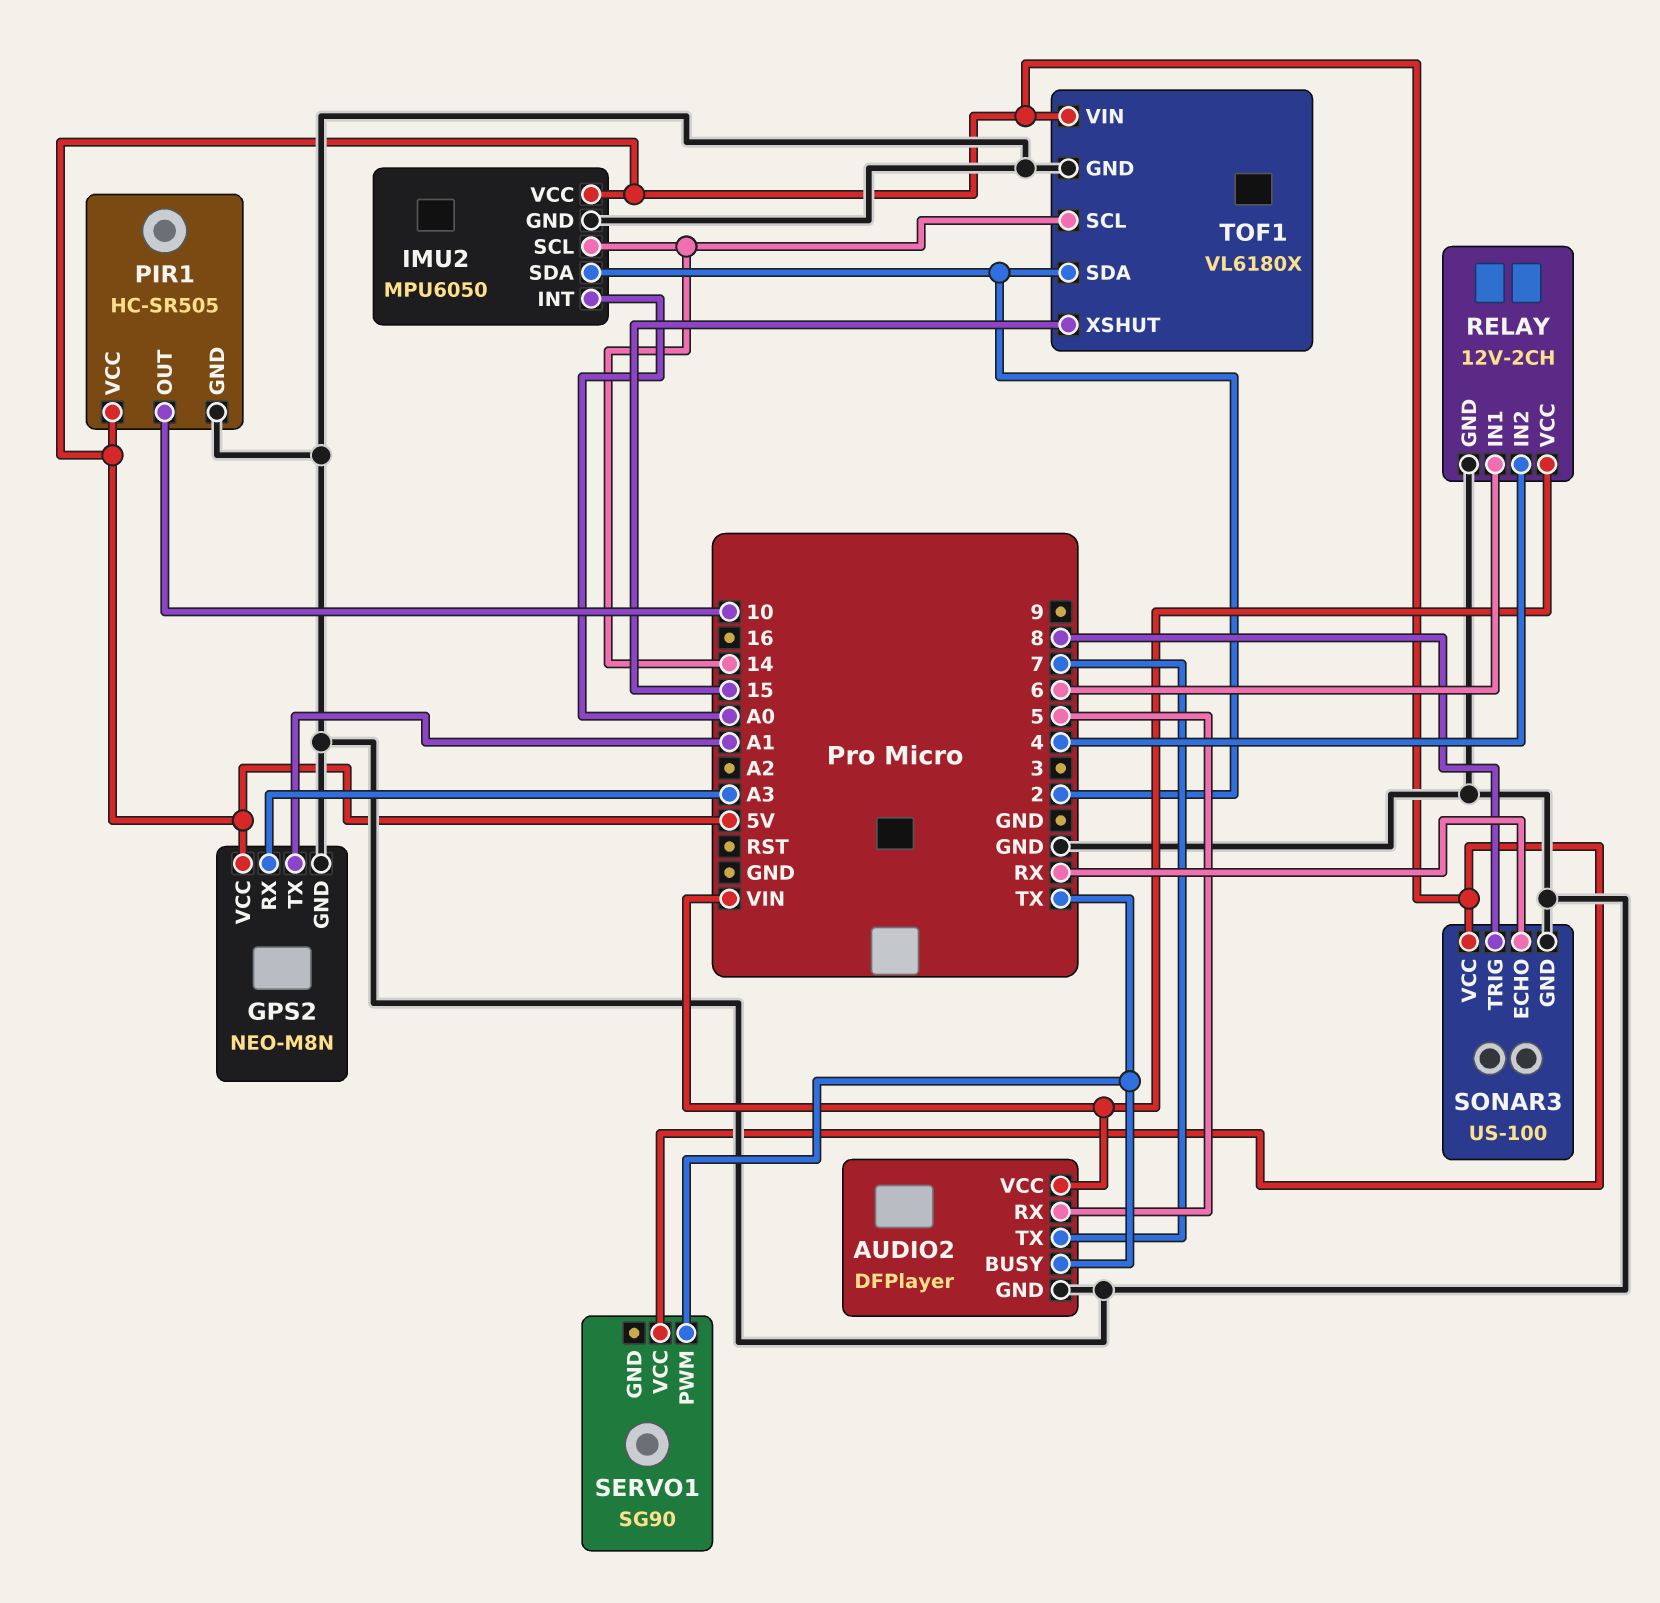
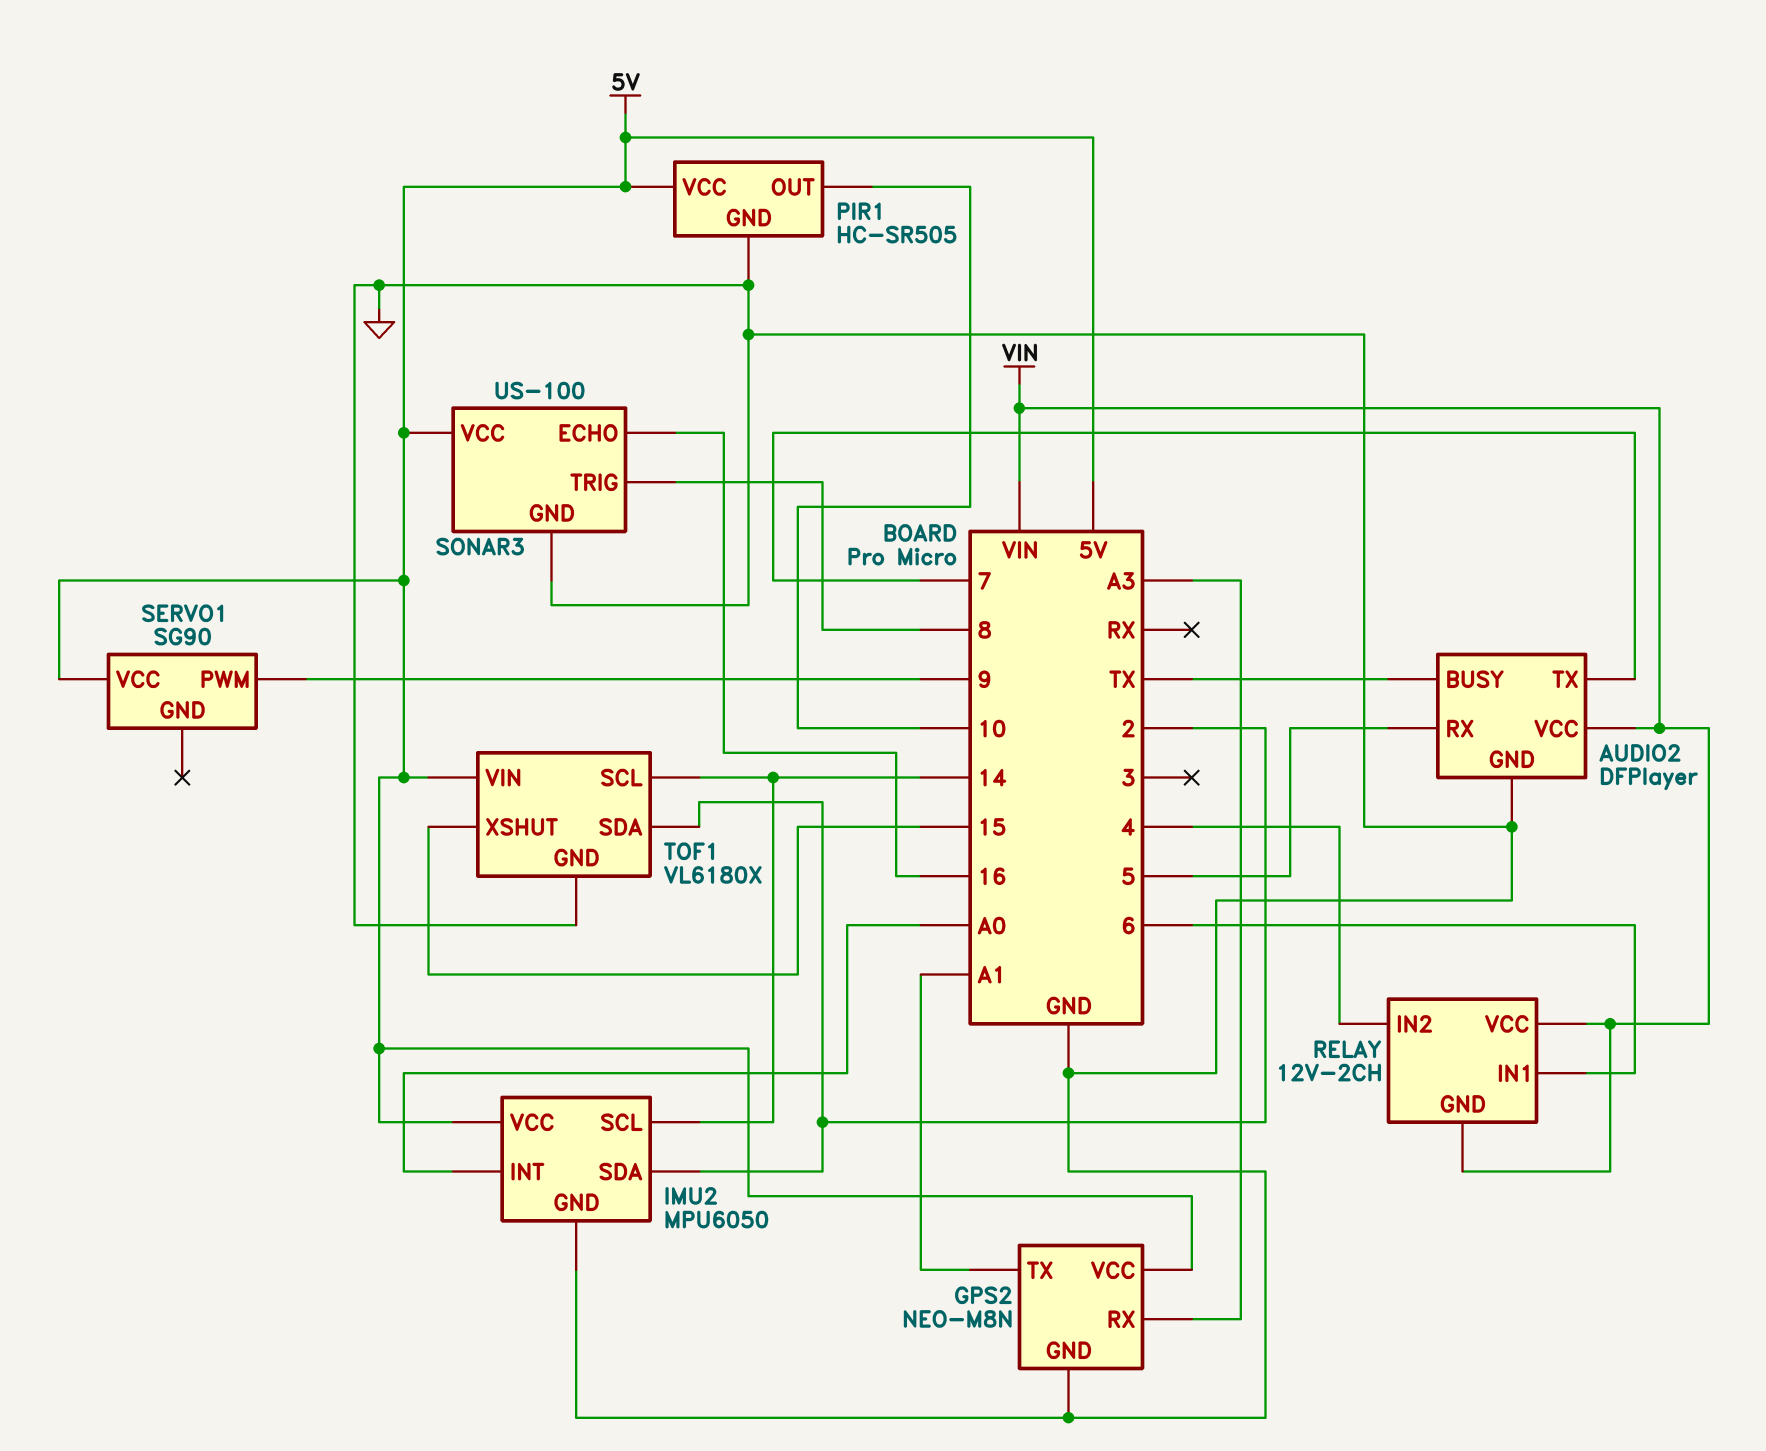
RELAY pin GND: GND -> VIN
SERVO1 pin PWM: TX -> 9
SONAR3 pin ECHO: RX -> 16

